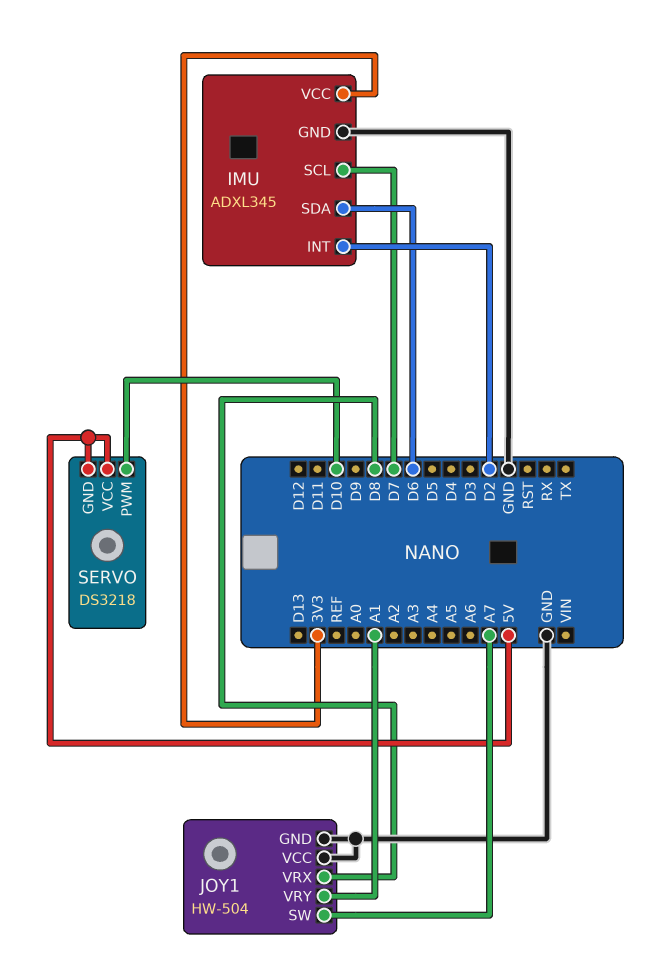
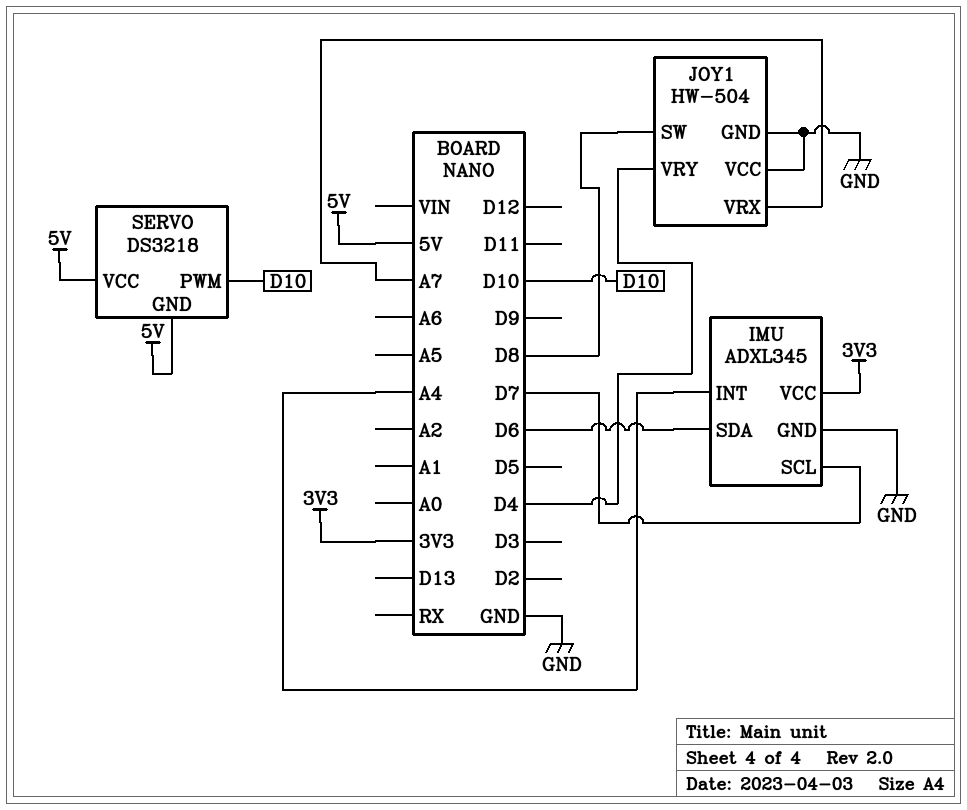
IMU pin INT: D2 -> A4
JOY1 pin SW: A7 -> D8
JOY1 pin VRX: D8 -> A7
JOY1 pin VRY: A1 -> D4

